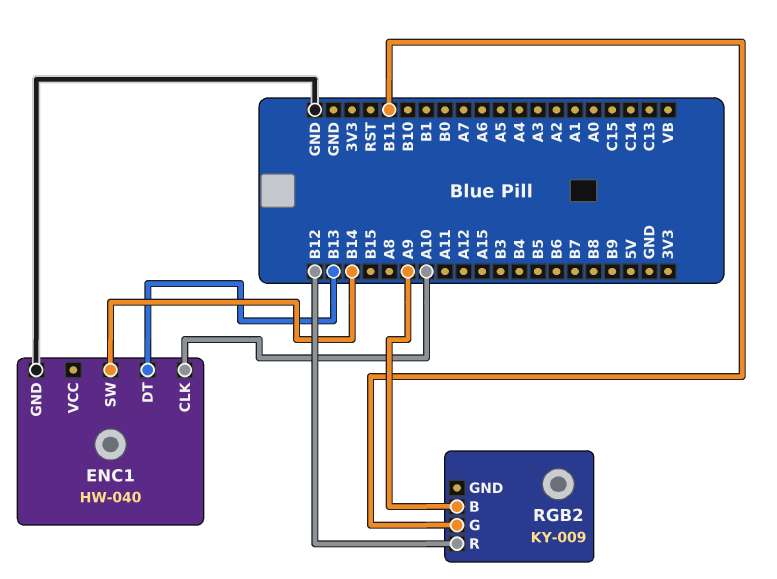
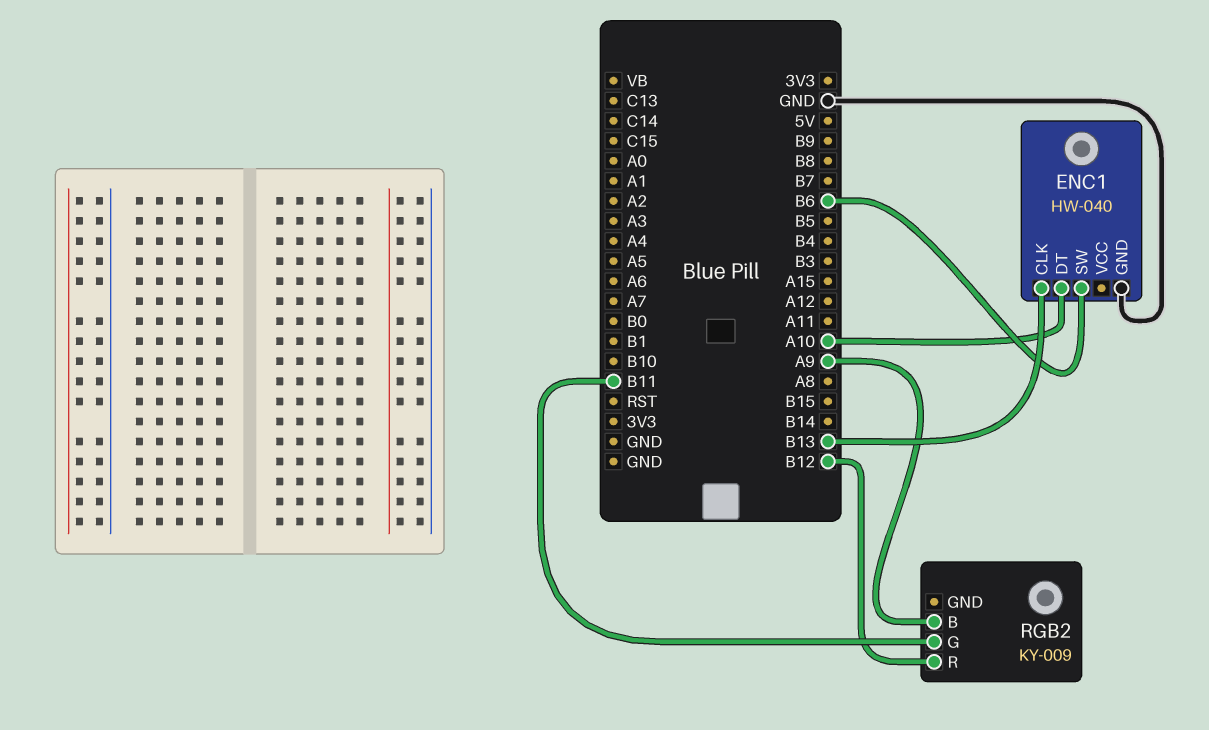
ENC1 pin CLK: A10 -> B13
ENC1 pin DT: B13 -> A10
ENC1 pin SW: B14 -> B6

